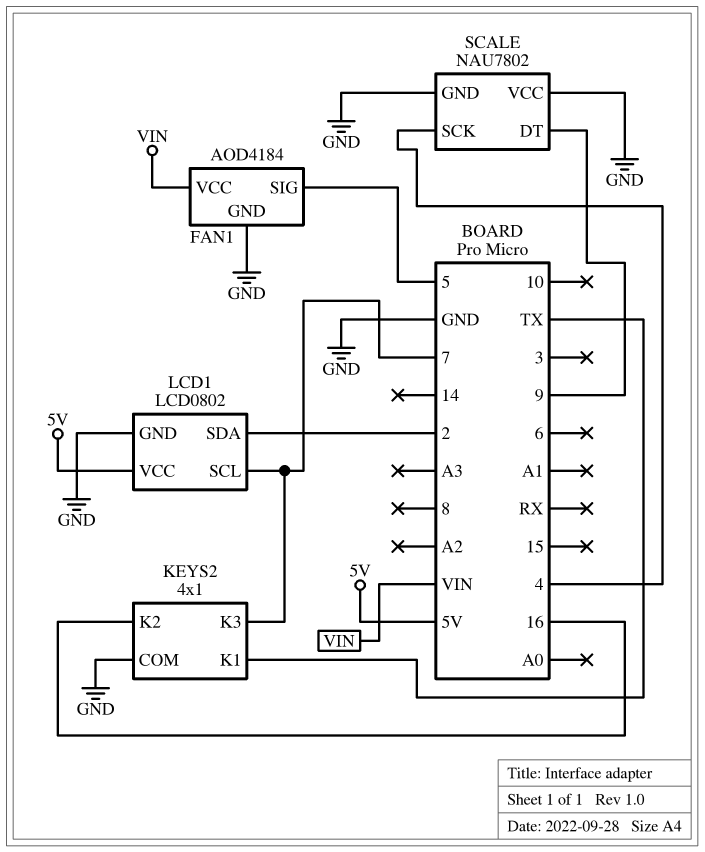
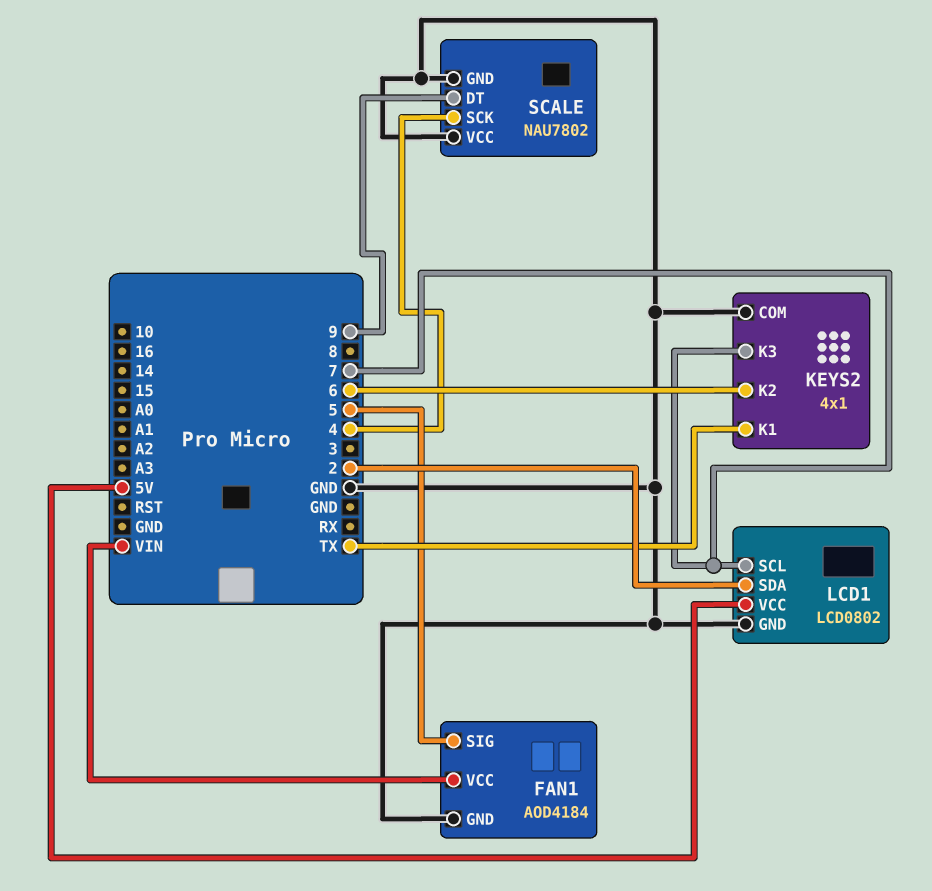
KEYS2 pin K2: 16 -> 6

